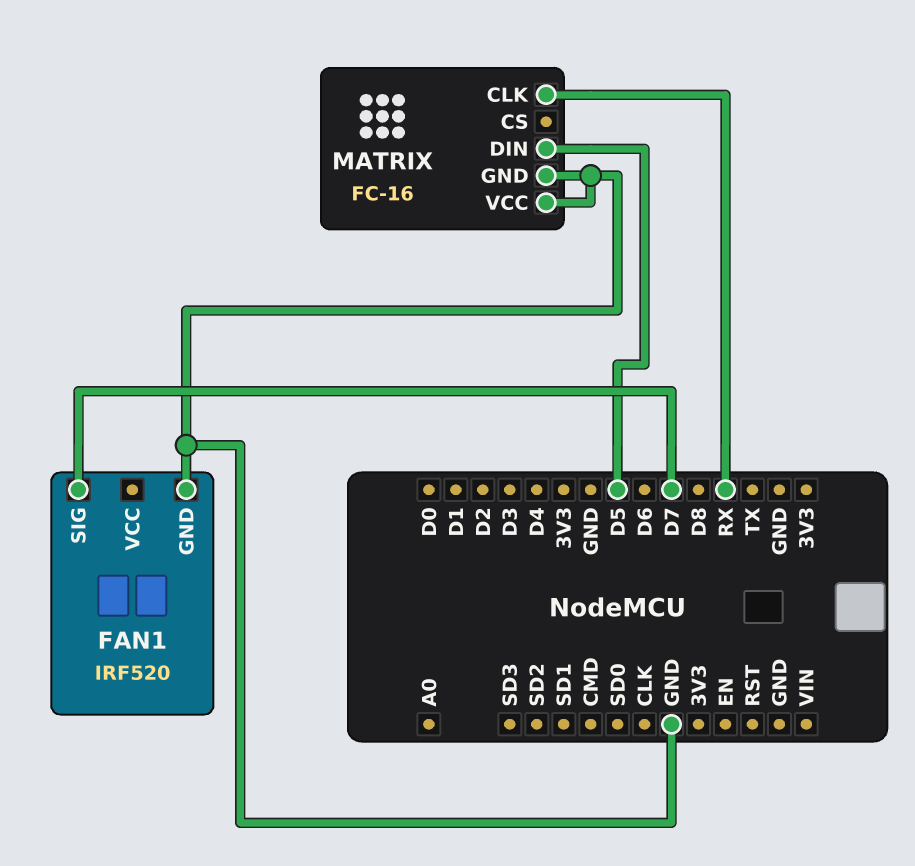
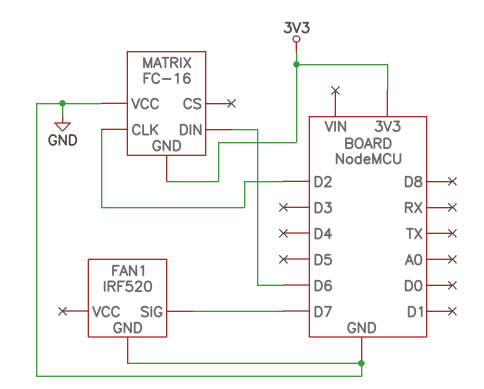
MATRIX pin CLK: RX -> D2
MATRIX pin DIN: D5 -> D6
MATRIX pin GND: GND -> 3V3

